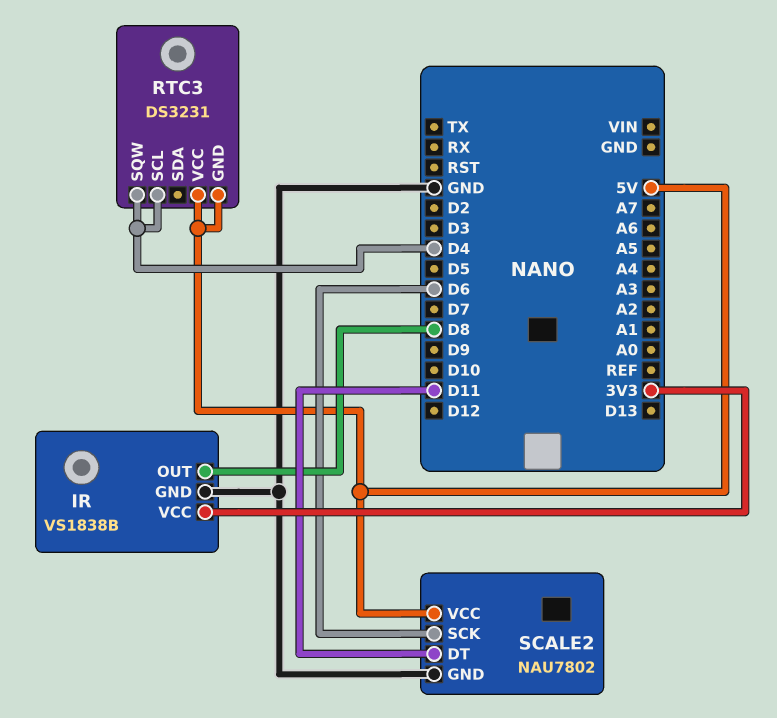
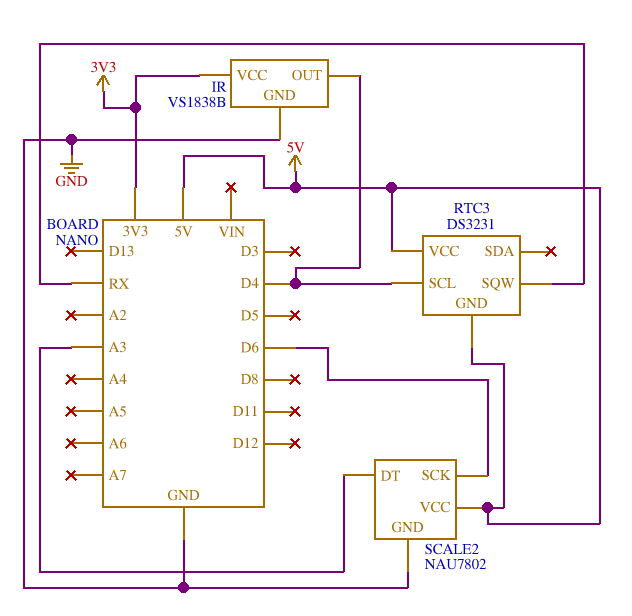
IR pin OUT: D8 -> D4
RTC3 pin SQW: D4 -> RX
SCALE2 pin DT: D11 -> A3

